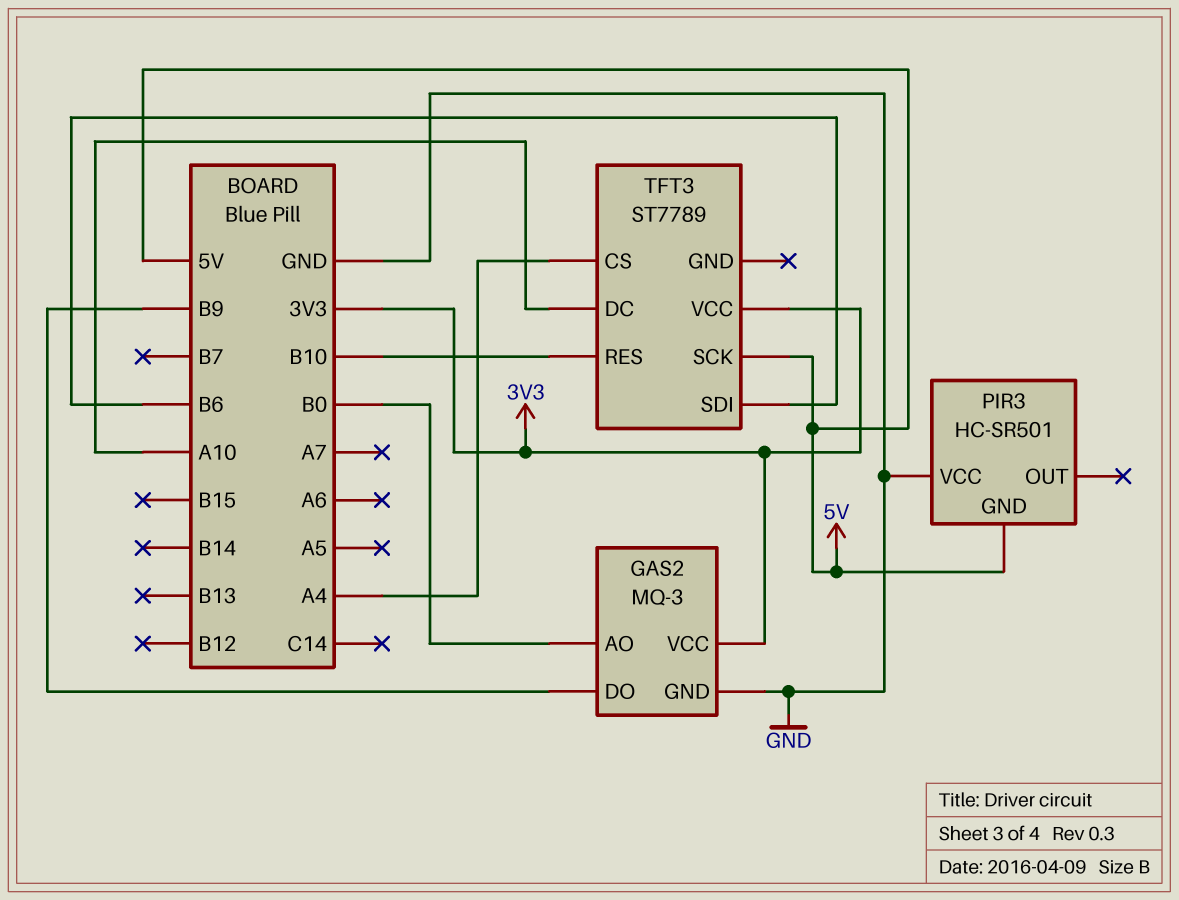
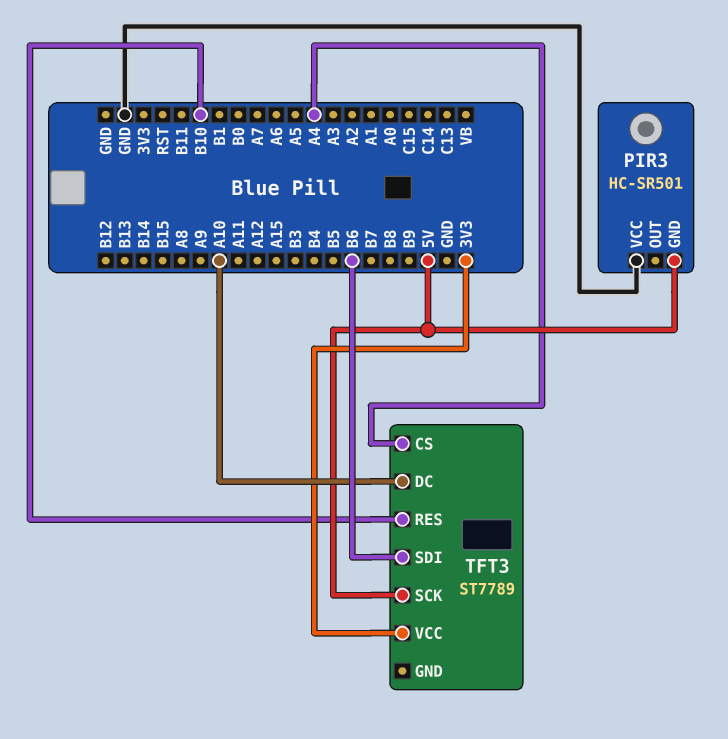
GAS2: MQ-3 -> none
GAS2 pin AO: B0 -> none
GAS2 pin DO: B9 -> none
GAS2 pin GND: GND -> none
GAS2 pin VCC: 3V3 -> none

